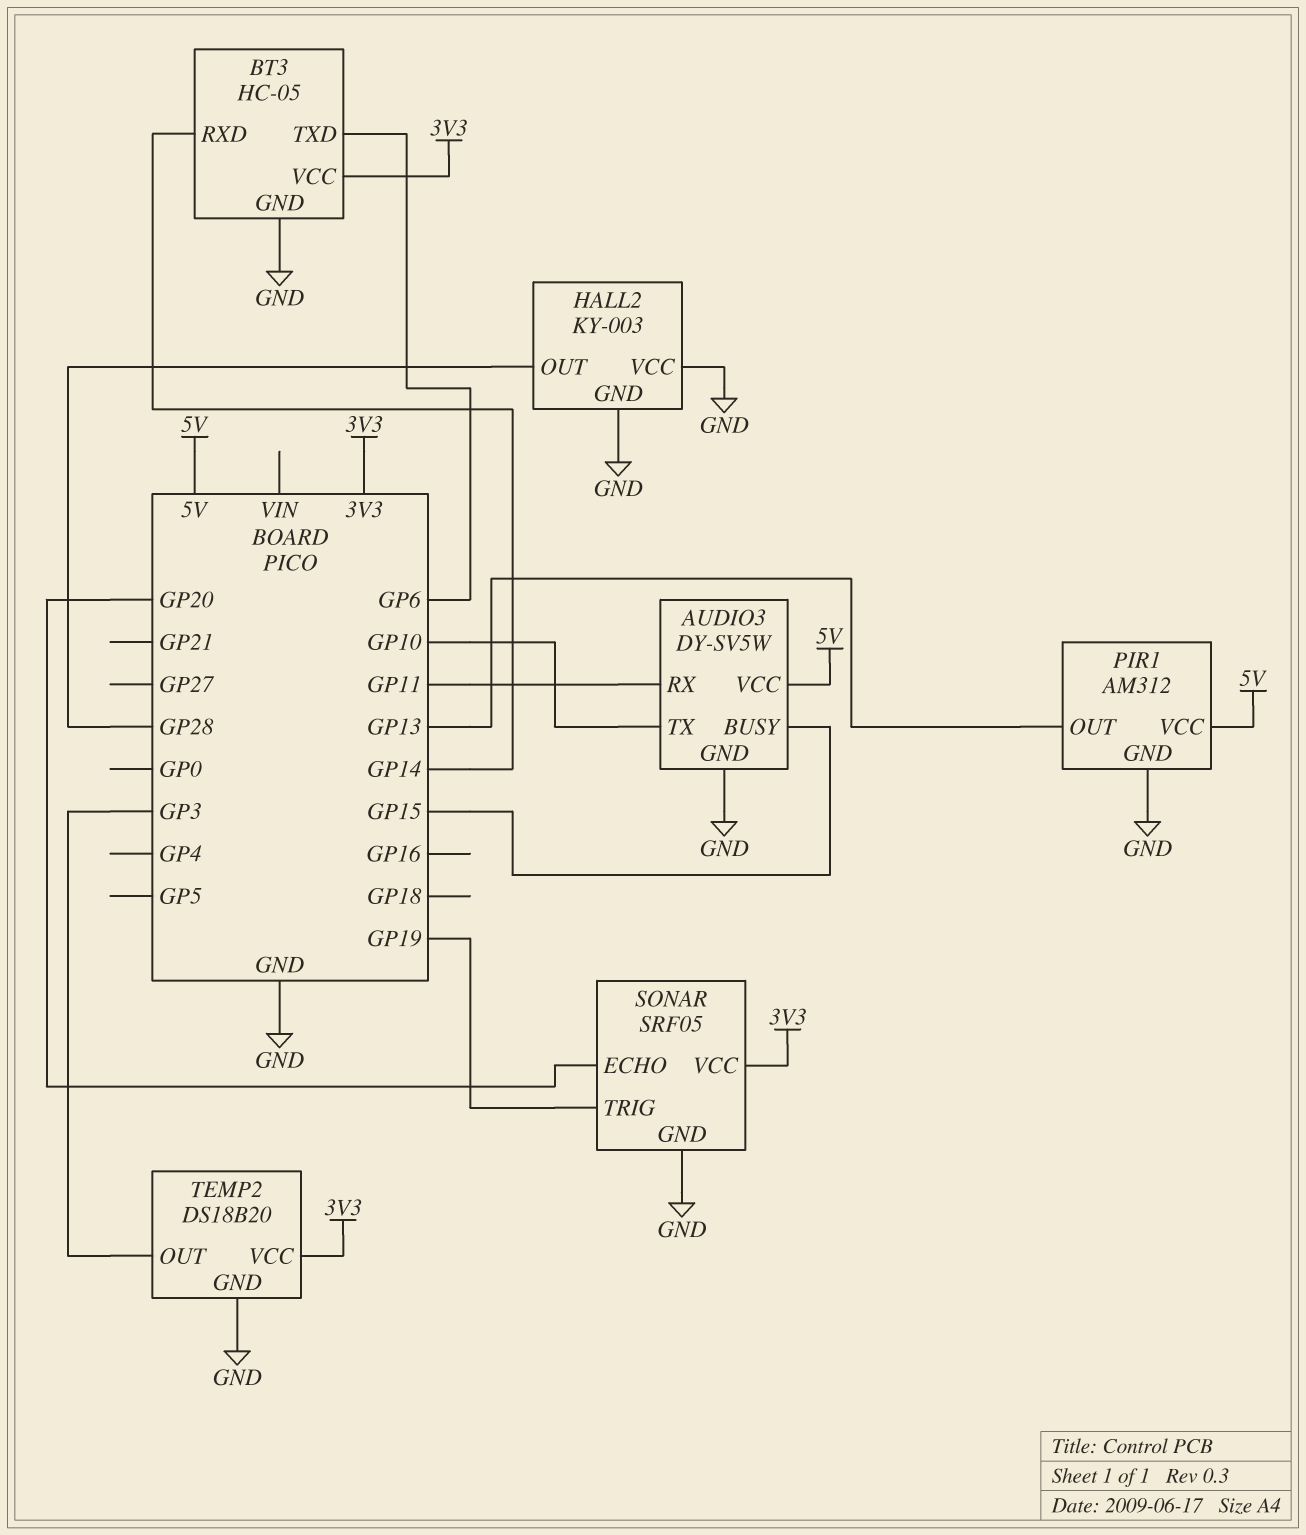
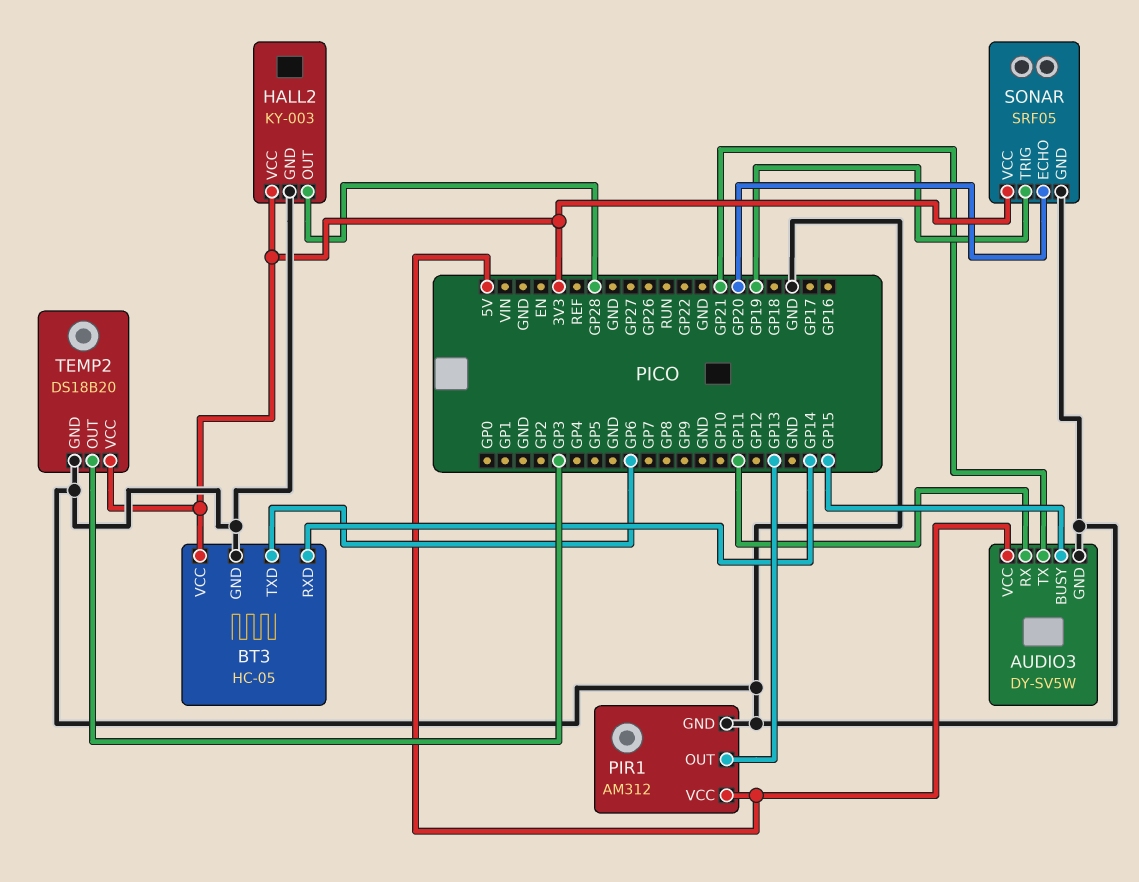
AUDIO3 pin TX: GP10 -> GP21
HALL2 pin VCC: GND -> 3V3

